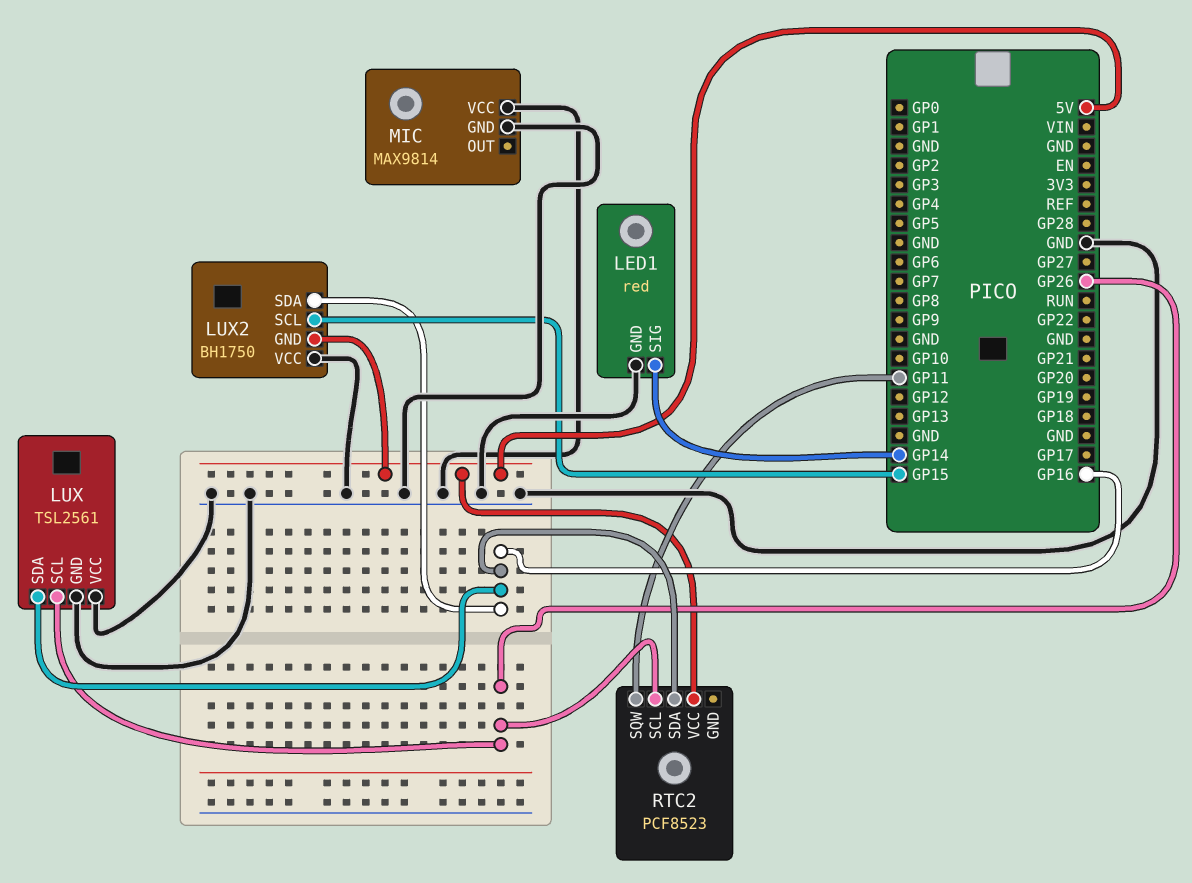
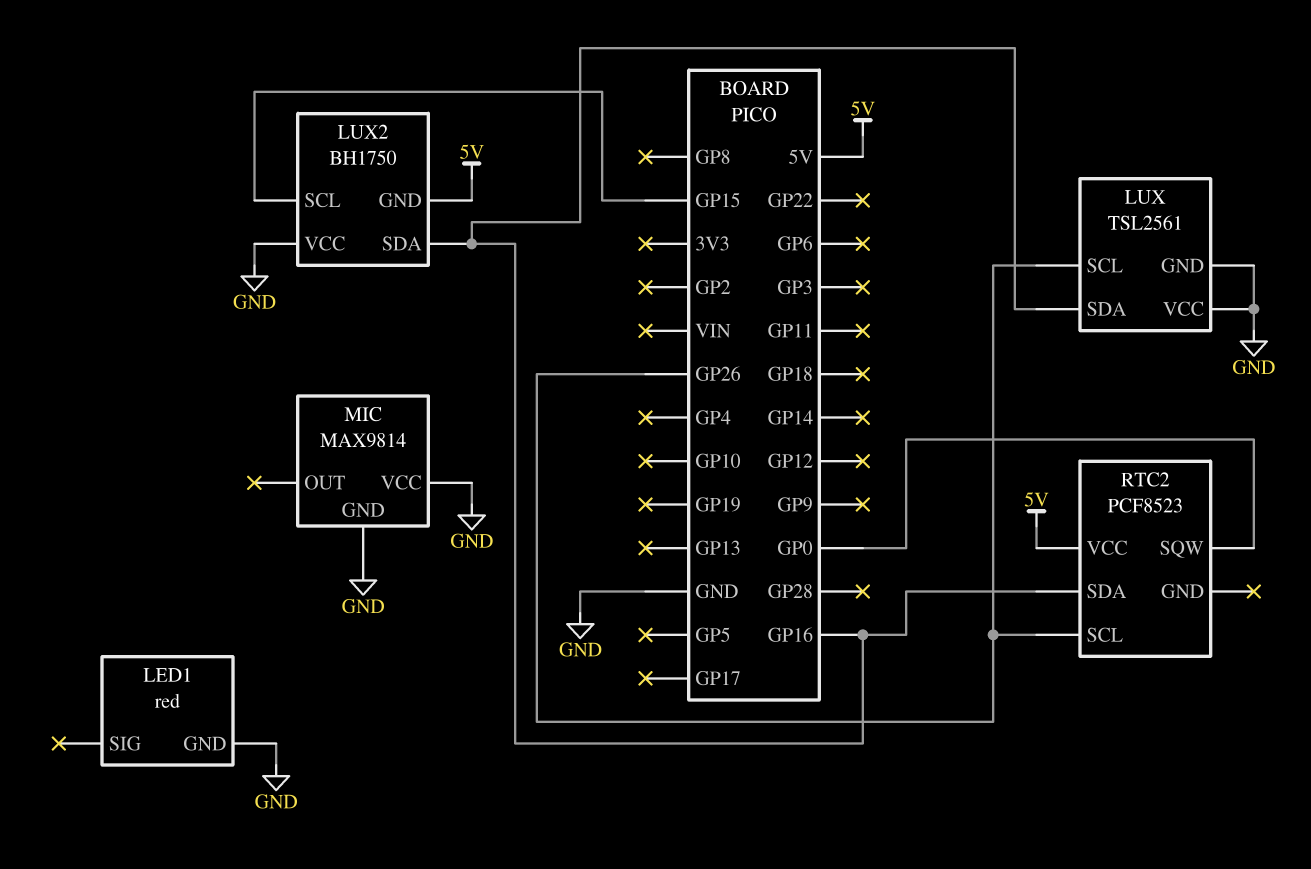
LED1 pin SIG: GP14 -> none
RTC2 pin SQW: GP11 -> GP0

